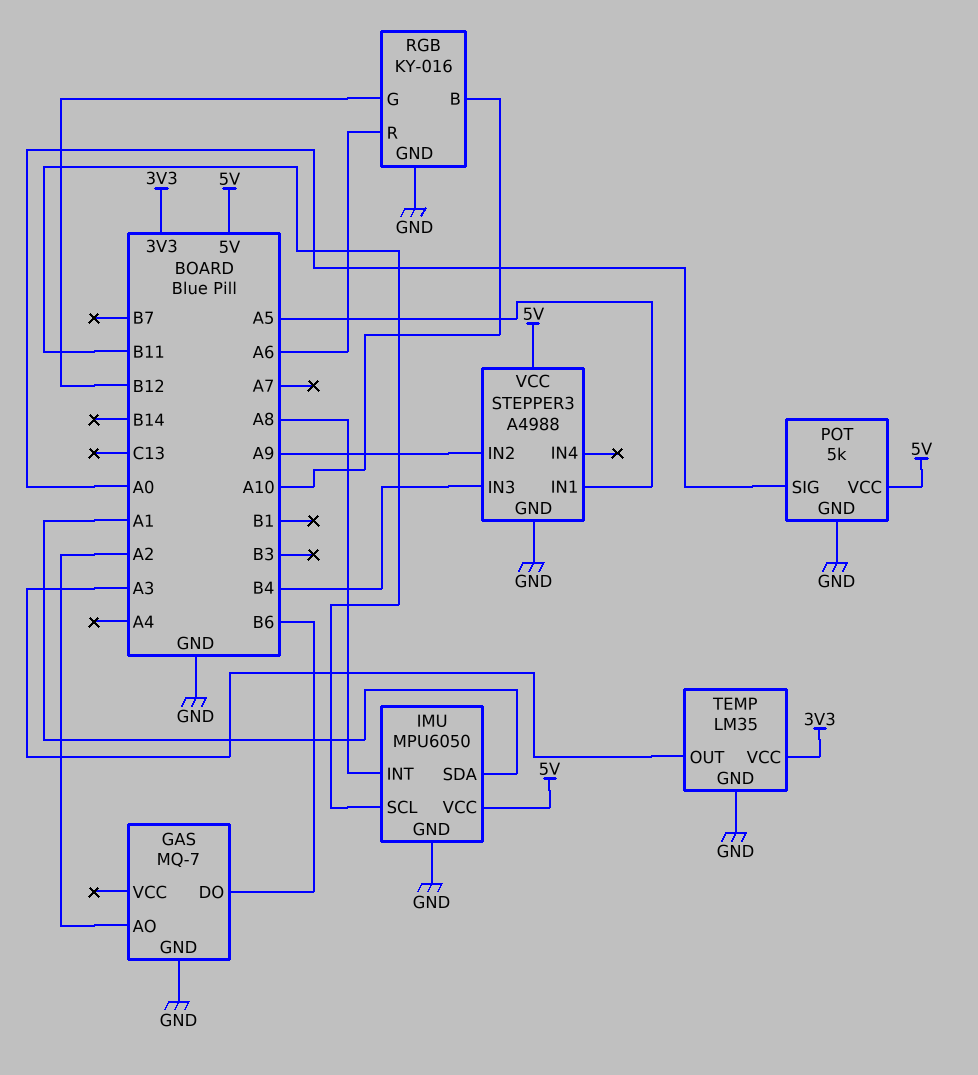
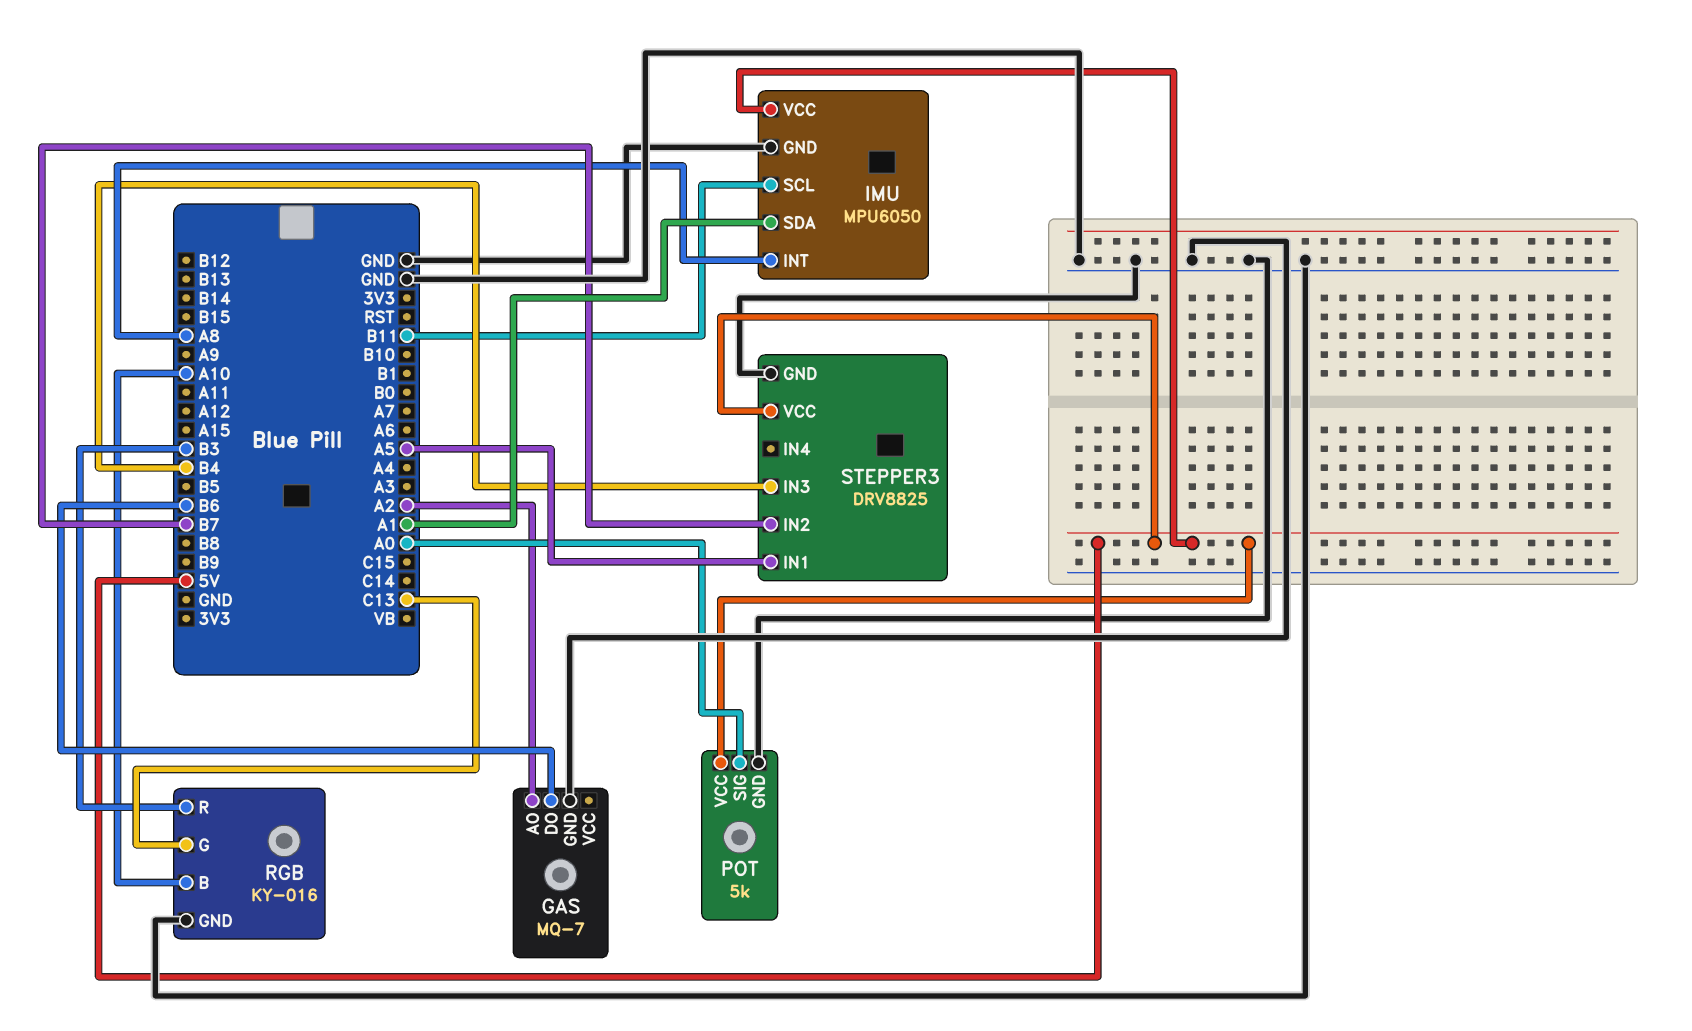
RGB pin G: B12 -> C13
RGB pin R: A6 -> B3
STEPPER3: A4988 -> DRV8825
STEPPER3 pin IN2: A9 -> B7
TEMP: LM35 -> none
TEMP pin GND: GND -> none
TEMP pin OUT: A3 -> none
TEMP pin VCC: 3V3 -> none

